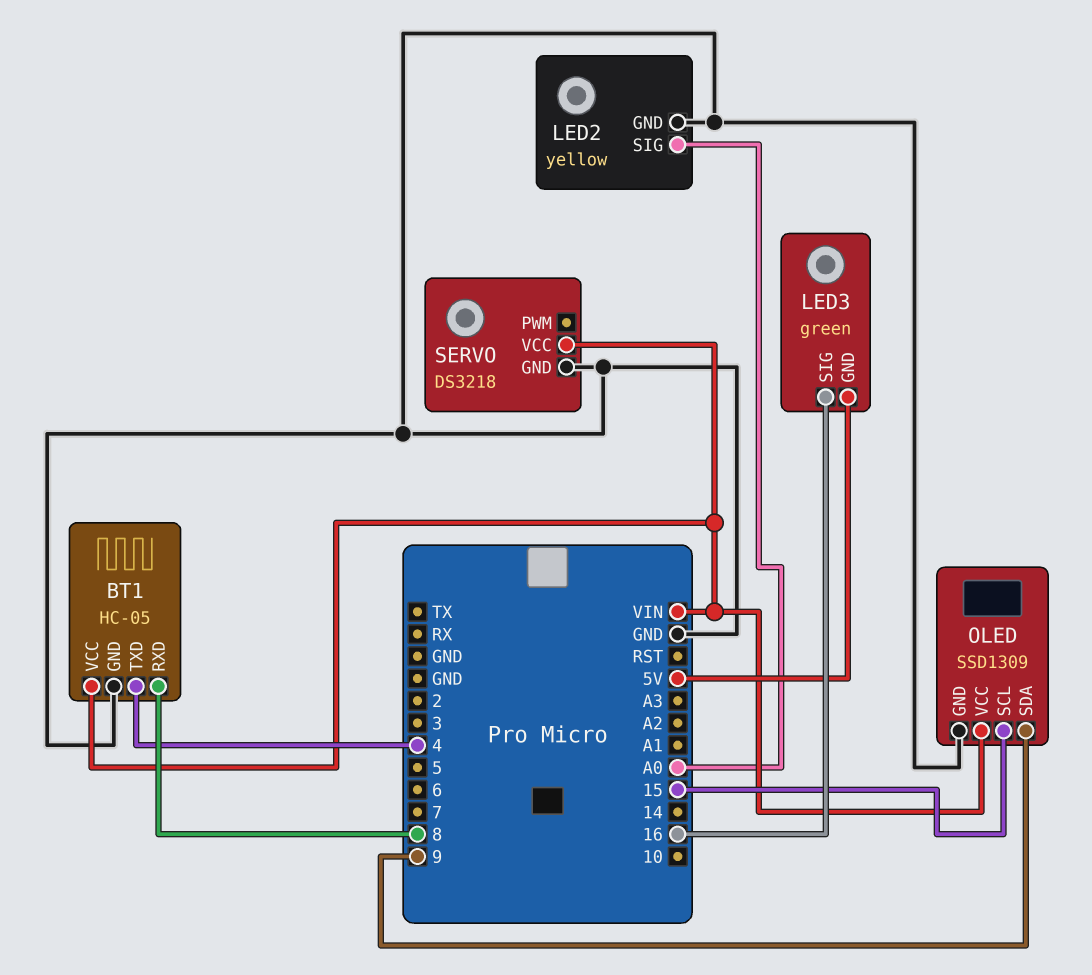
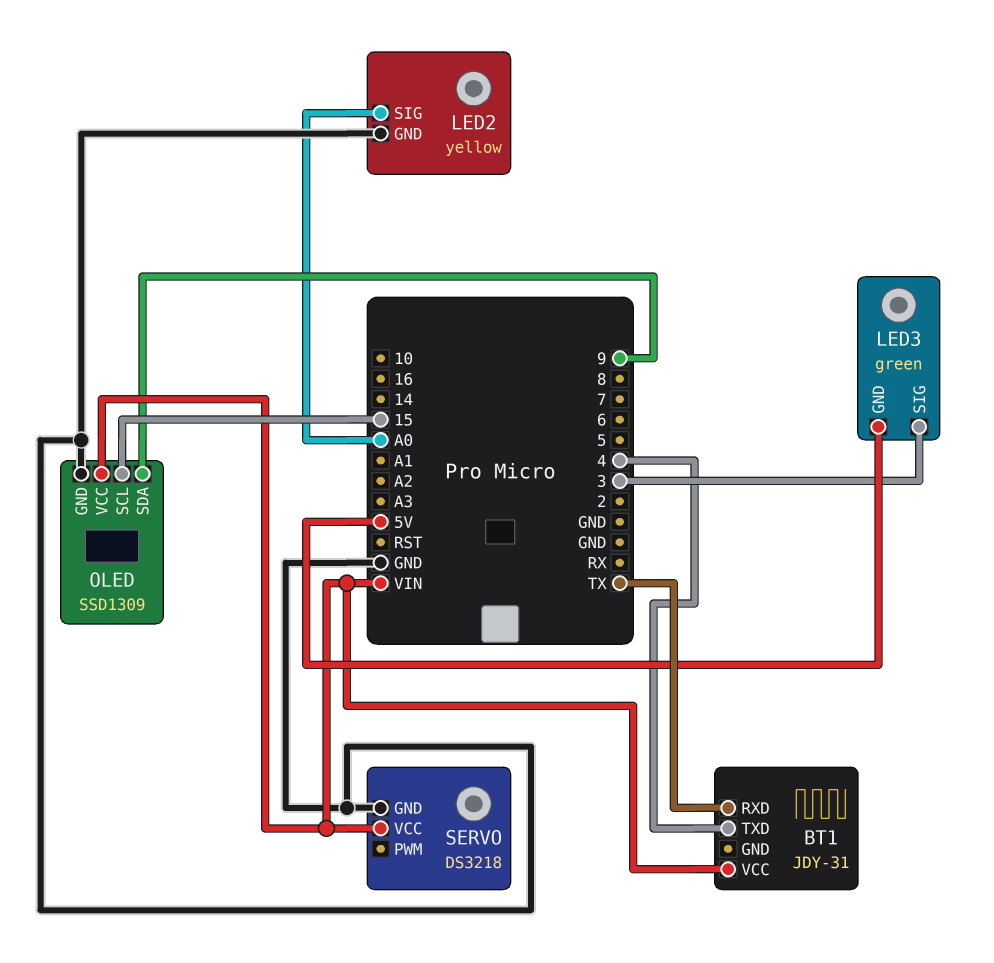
BT1: HC-05 -> JDY-31
BT1 pin GND: GND -> none
BT1 pin RXD: 8 -> TX
LED3 pin SIG: 16 -> 3

